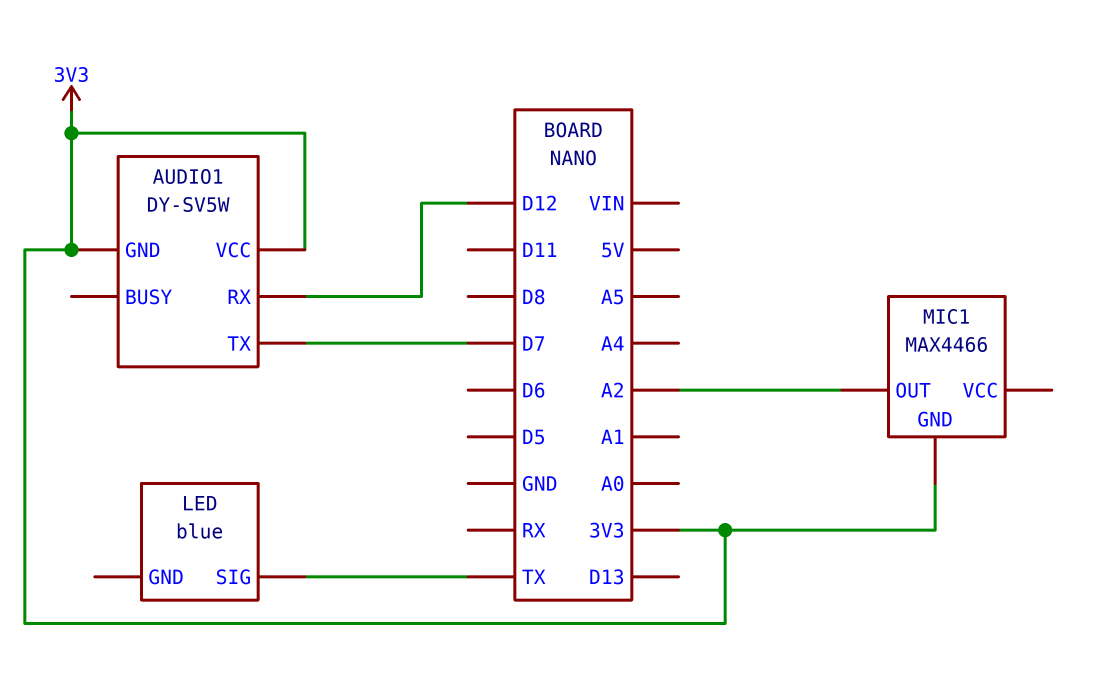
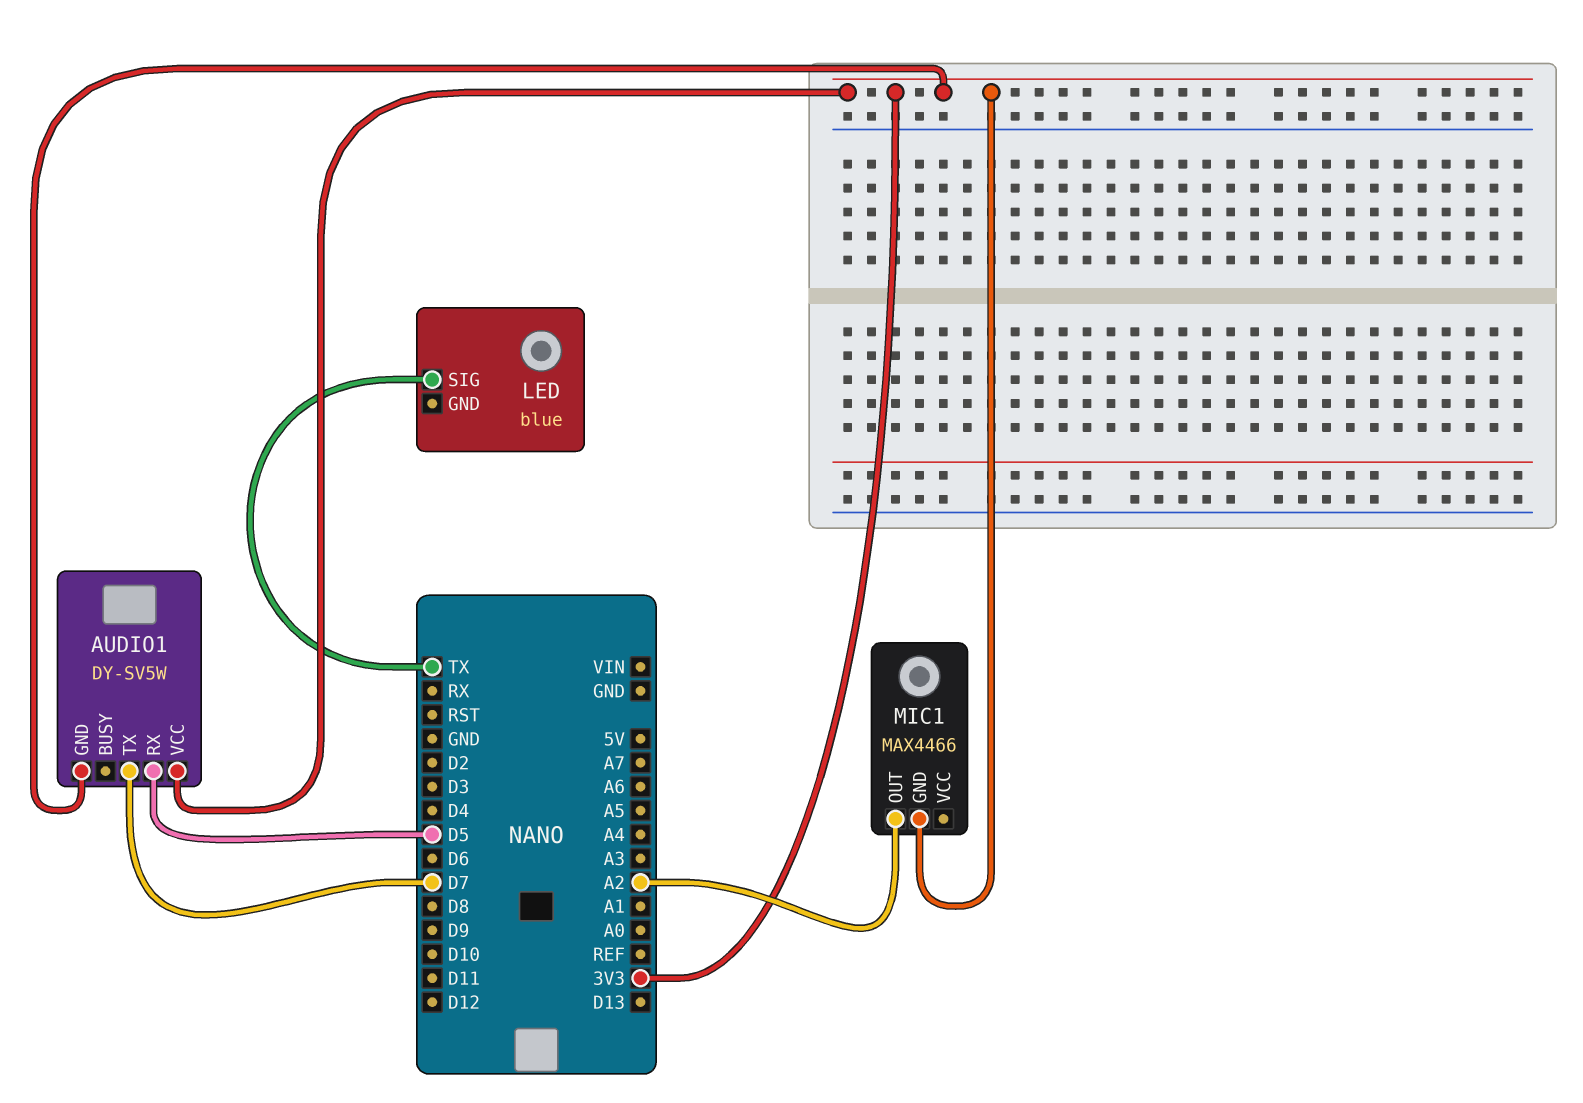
AUDIO1 pin RX: D12 -> D5

